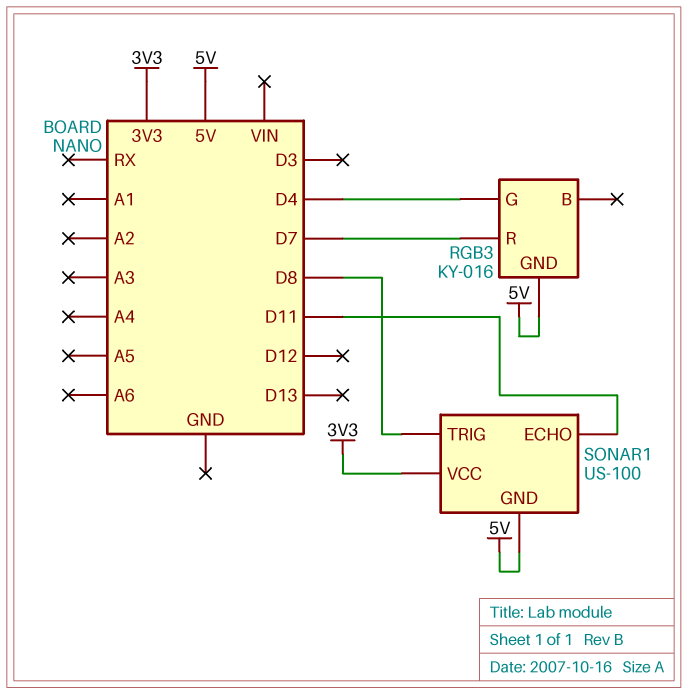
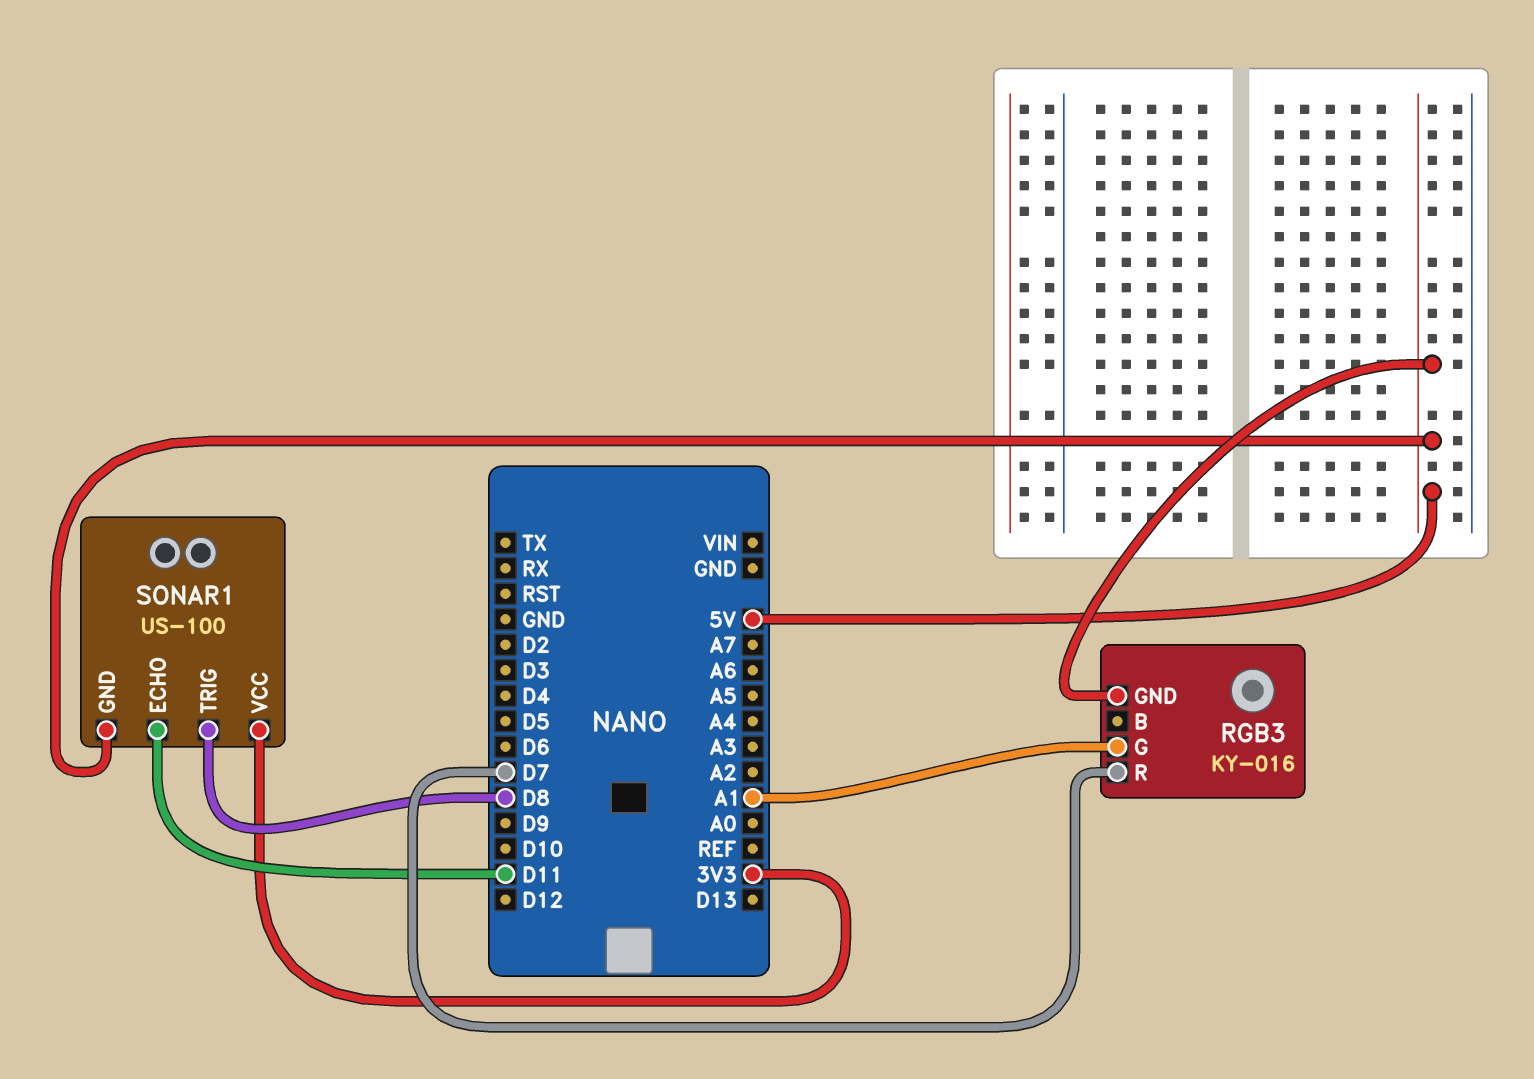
RGB3 pin G: D4 -> A1

